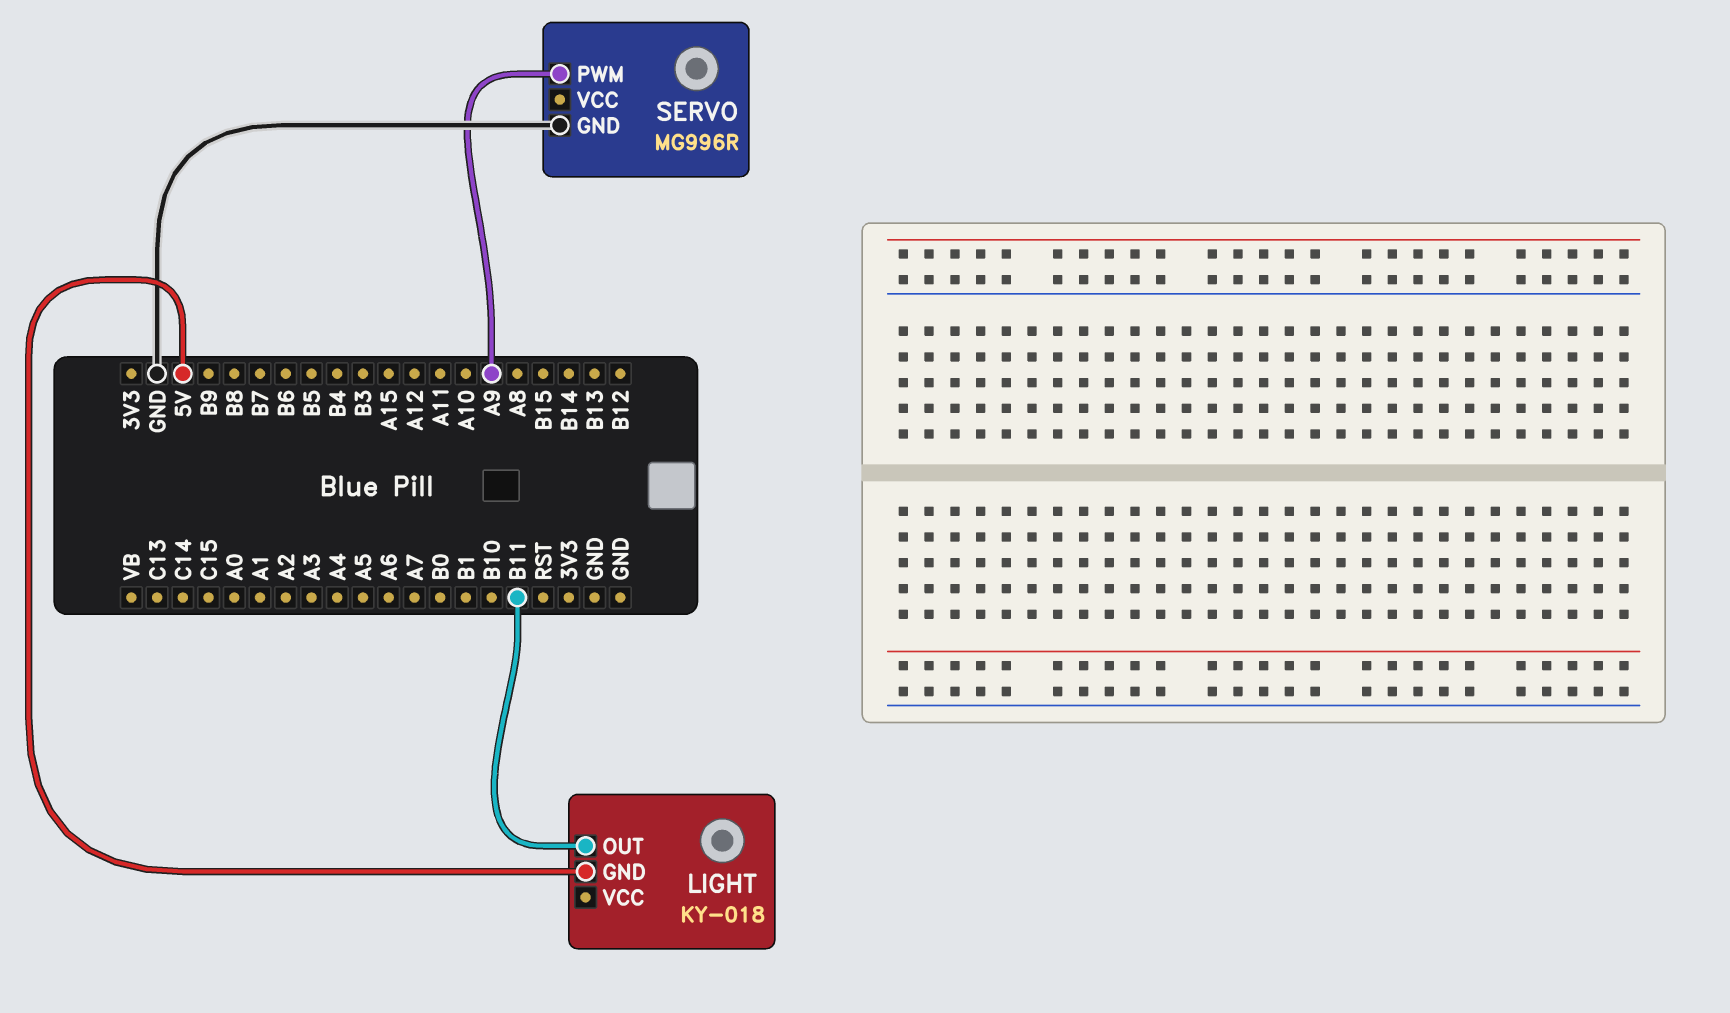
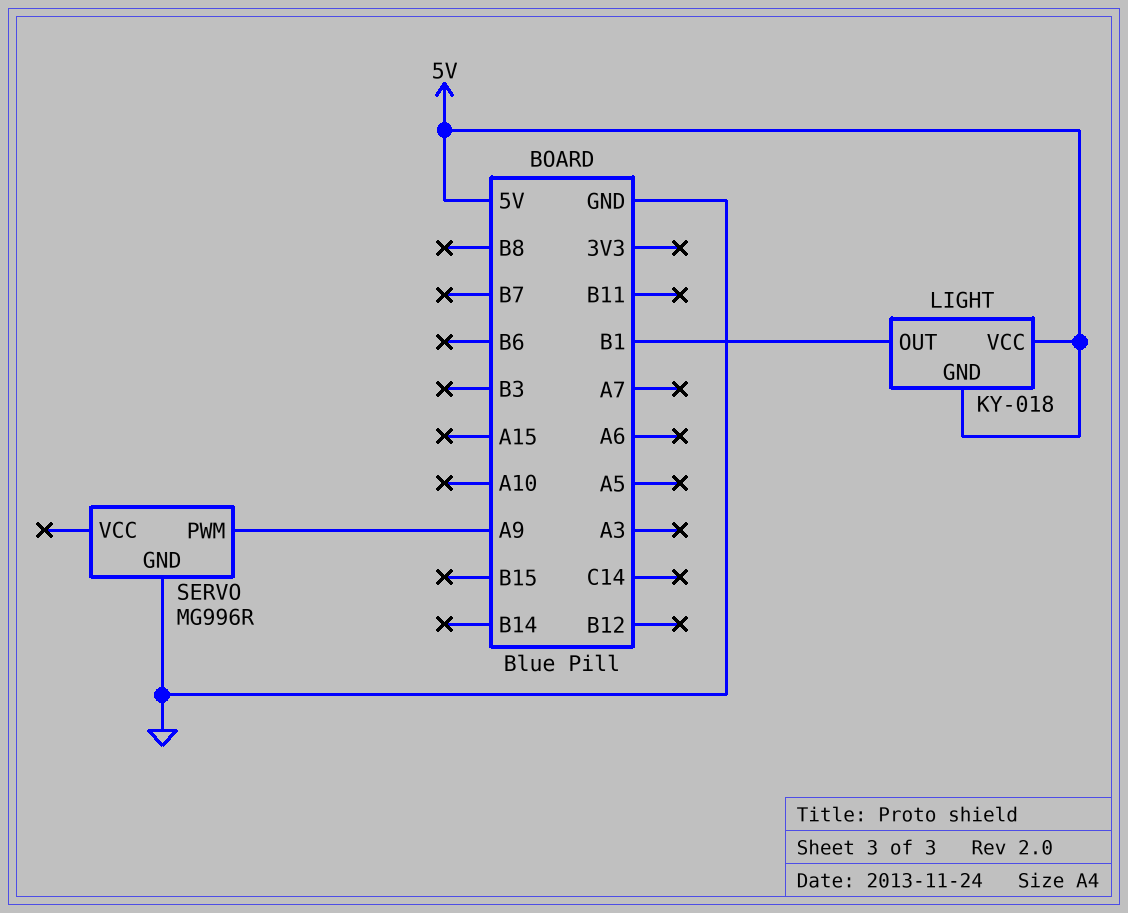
LIGHT pin OUT: B11 -> B1
LIGHT pin VCC: none -> 5V

